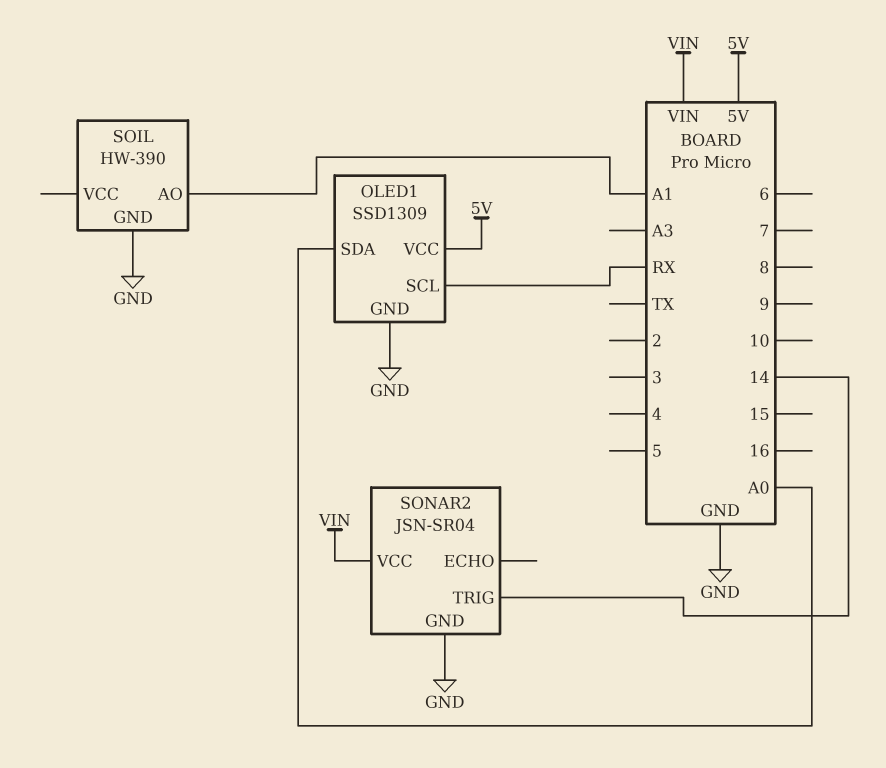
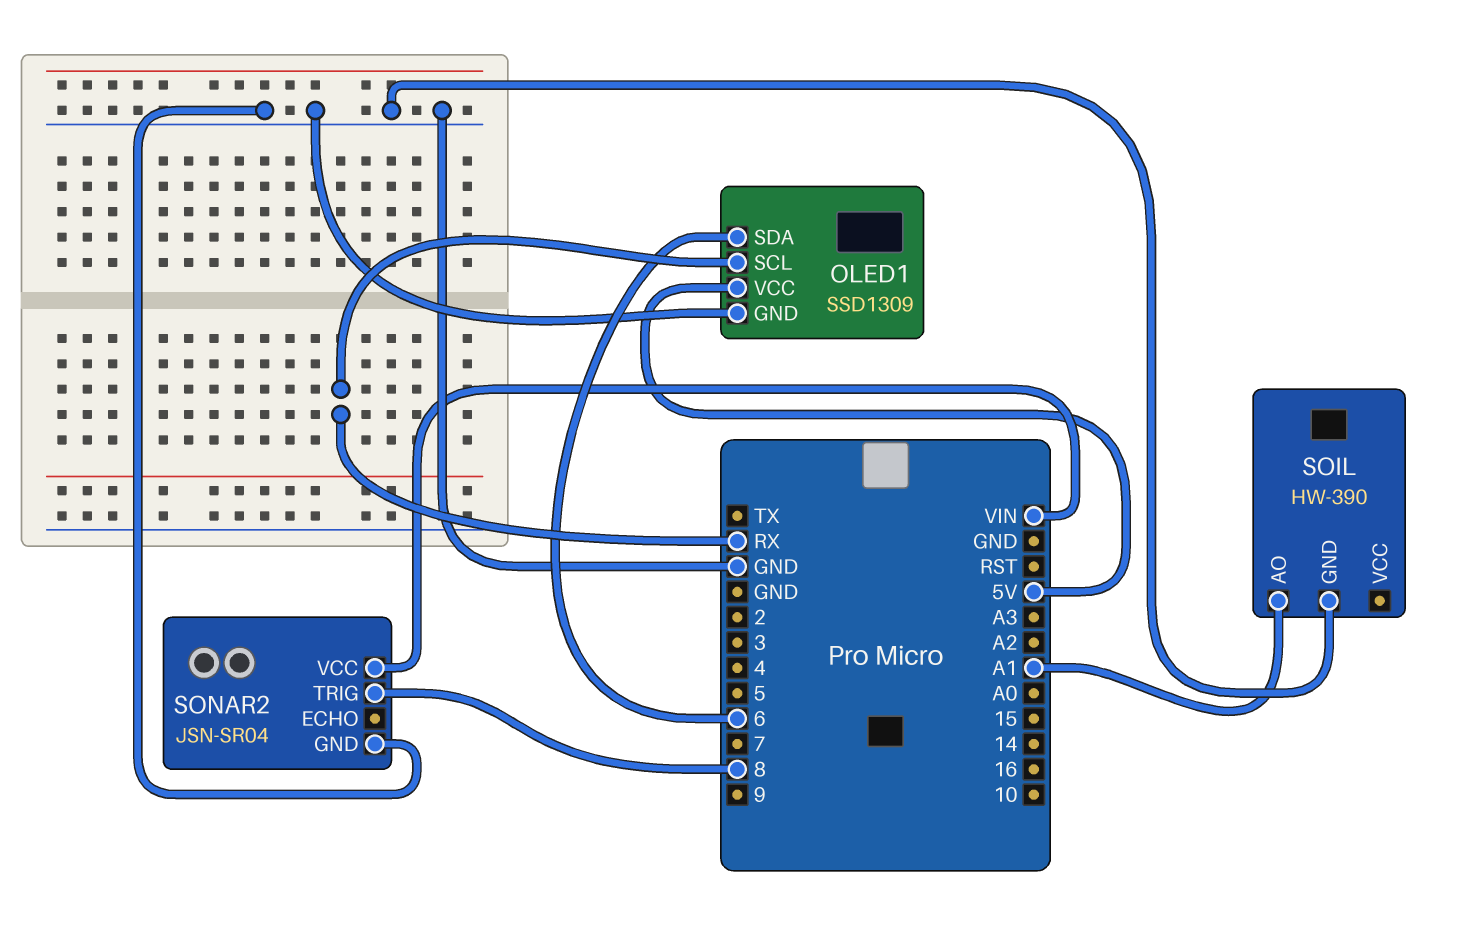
OLED1 pin SDA: A0 -> 6
SONAR2 pin TRIG: 14 -> 8

